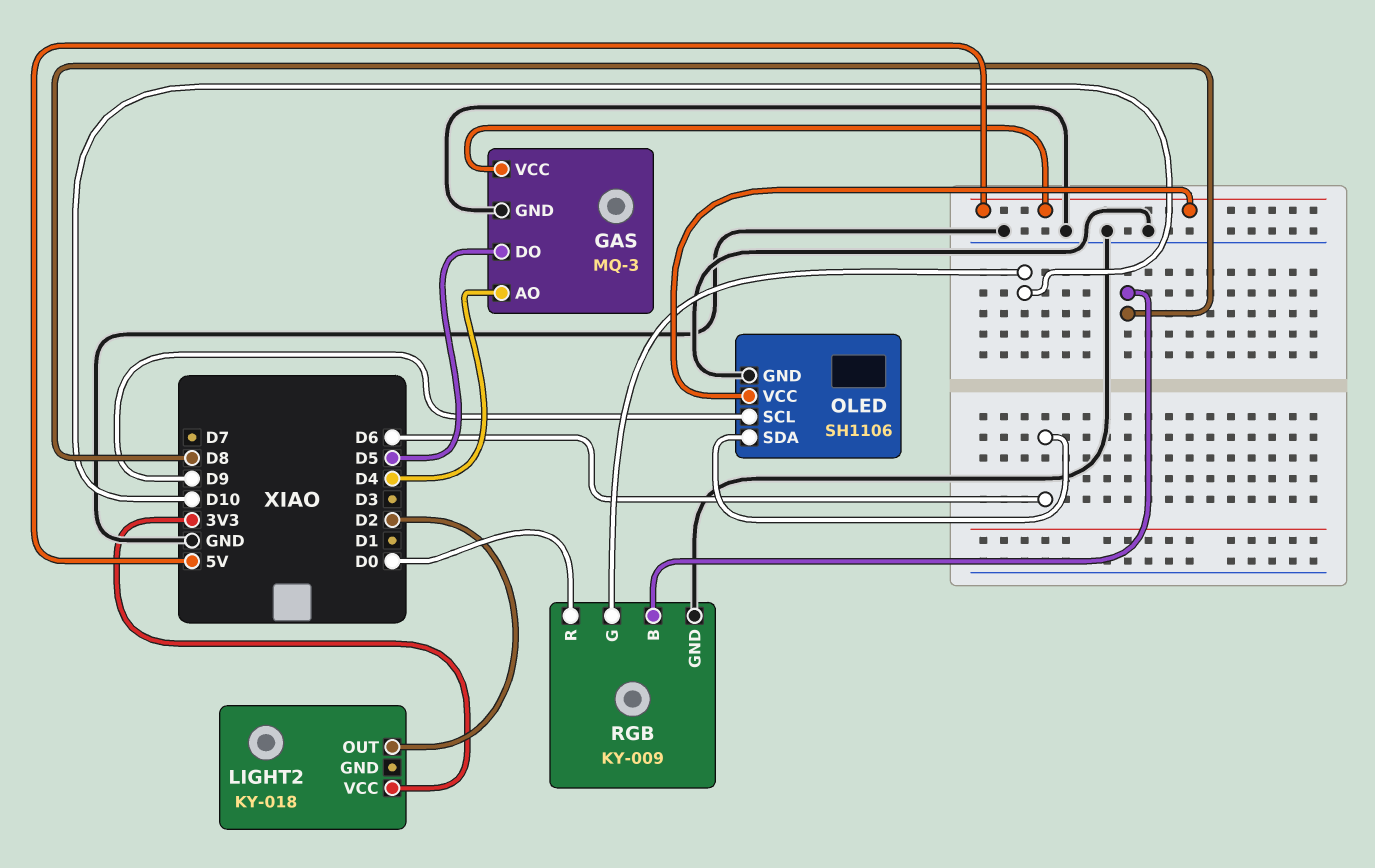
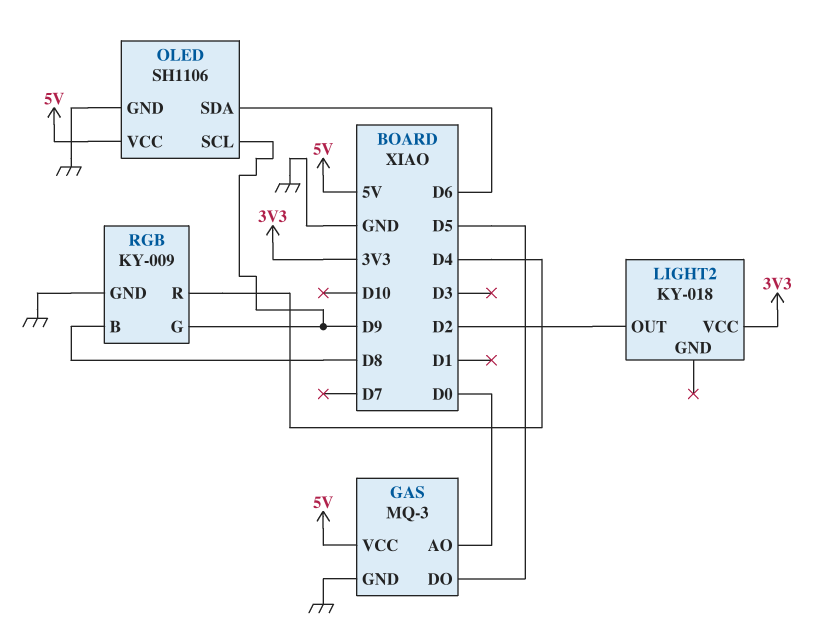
GAS pin AO: D4 -> D0
RGB pin G: D10 -> D9
RGB pin R: D0 -> D4

